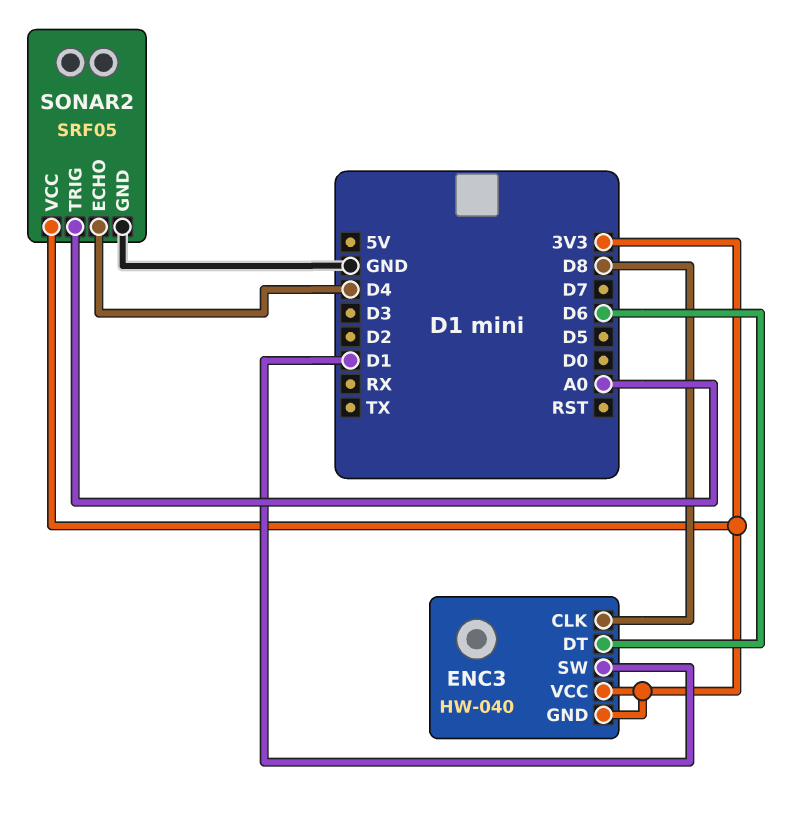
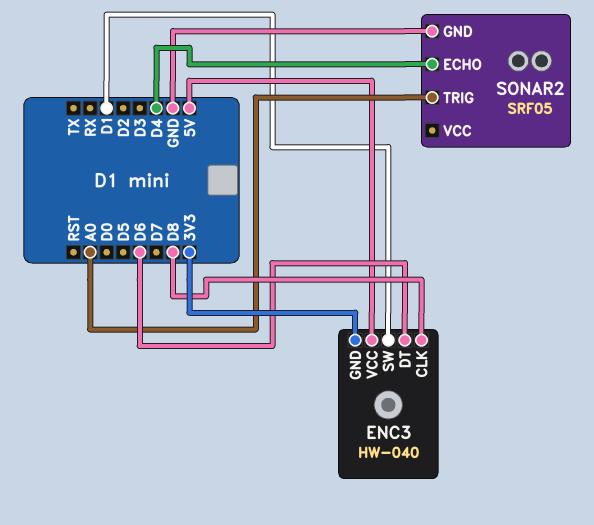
ENC3 pin VCC: 3V3 -> 5V
SONAR2 pin VCC: 3V3 -> none

